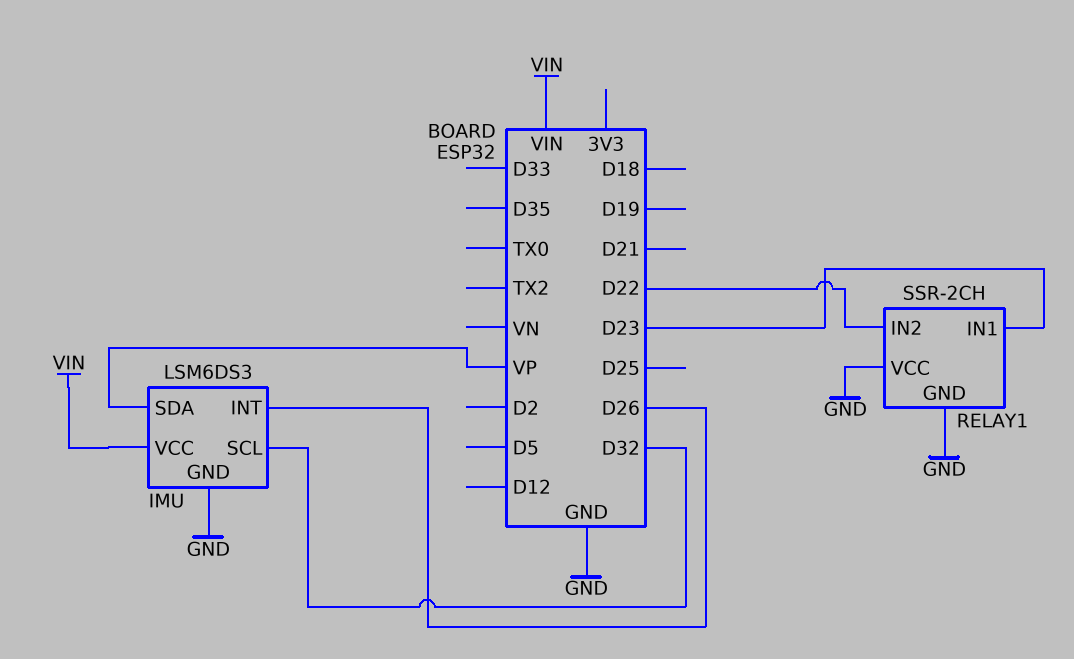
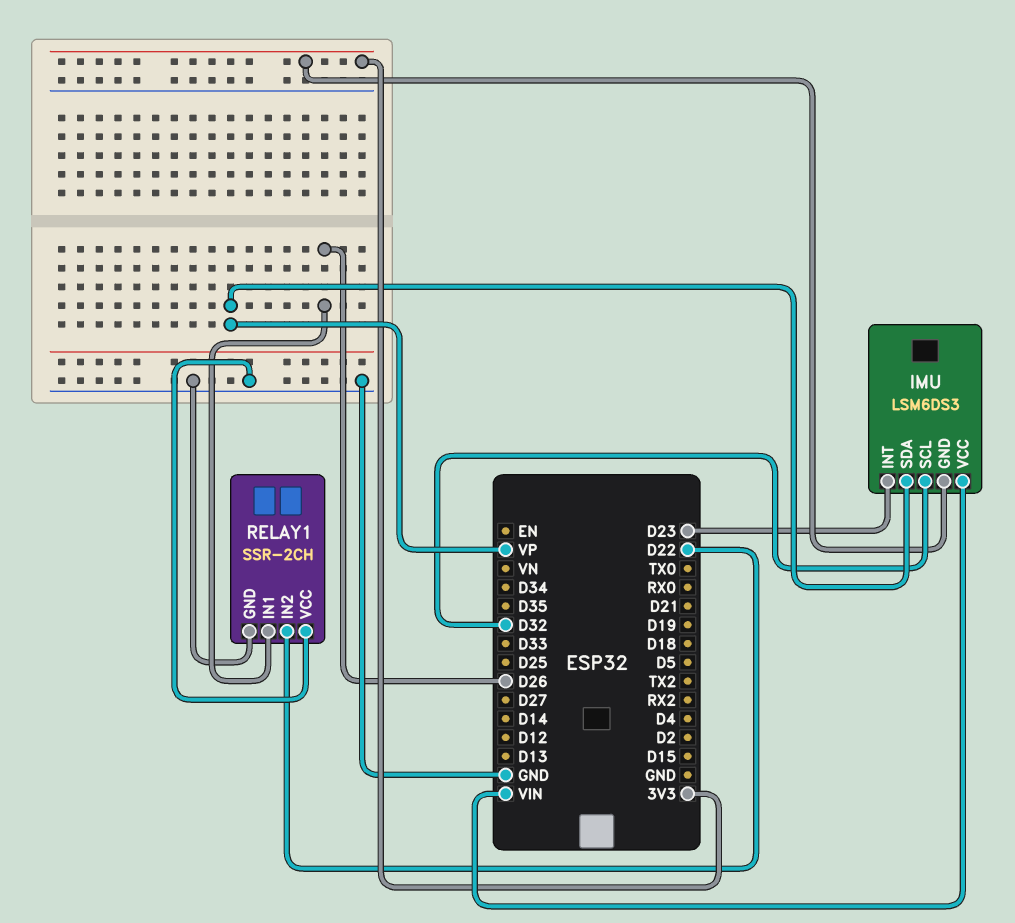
IMU pin GND: GND -> 3V3
IMU pin INT: D26 -> D23
RELAY1 pin IN1: D23 -> D26

